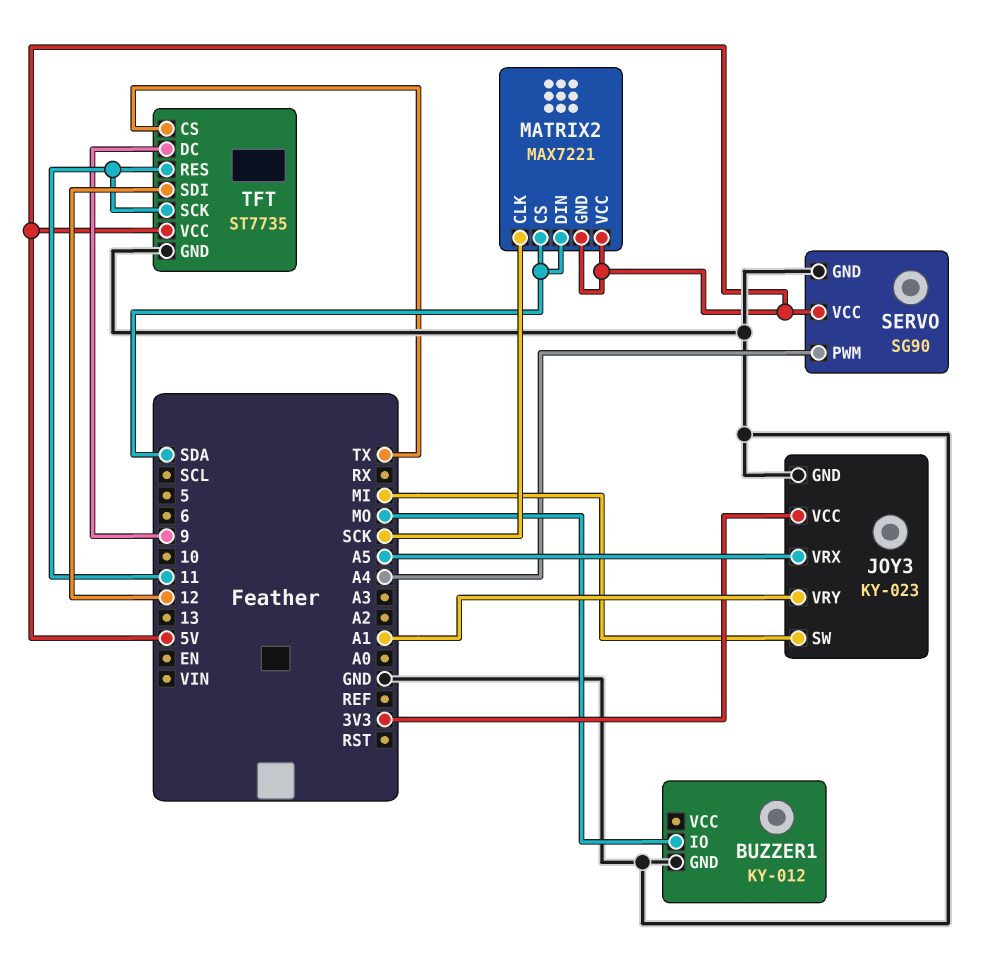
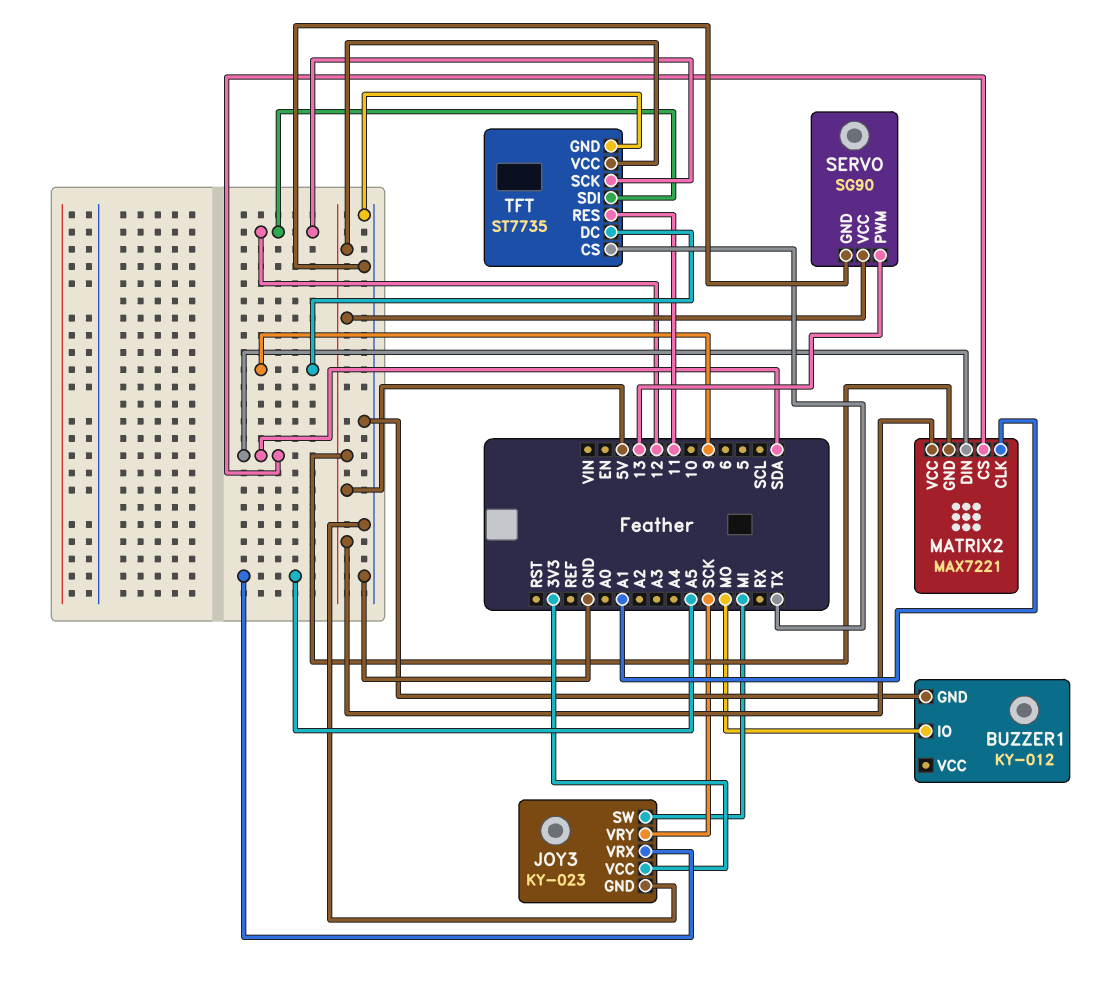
JOY3 pin VRY: A1 -> SCK
MATRIX2 pin CLK: SCK -> A1
SERVO pin PWM: A4 -> 13
TFT pin SCK: 11 -> 12

